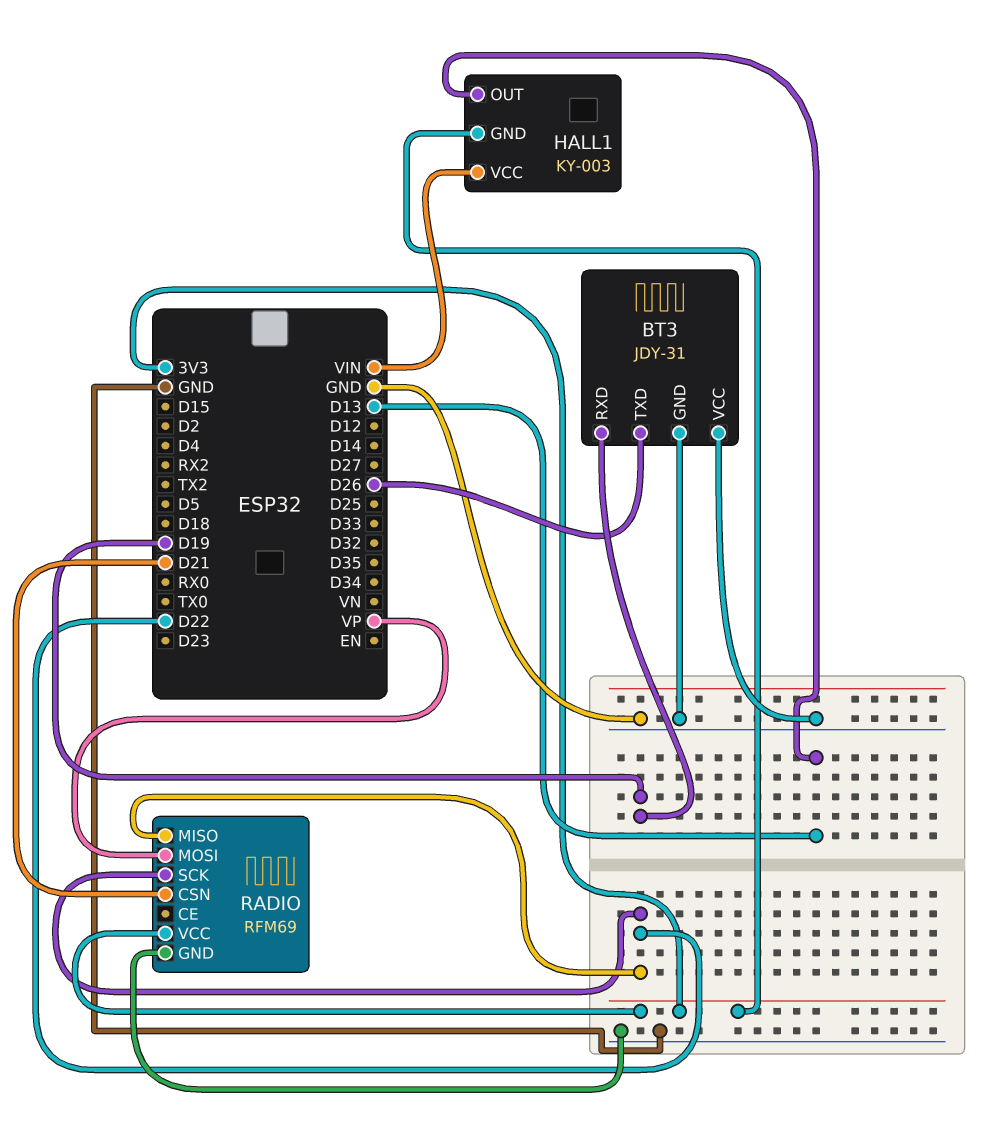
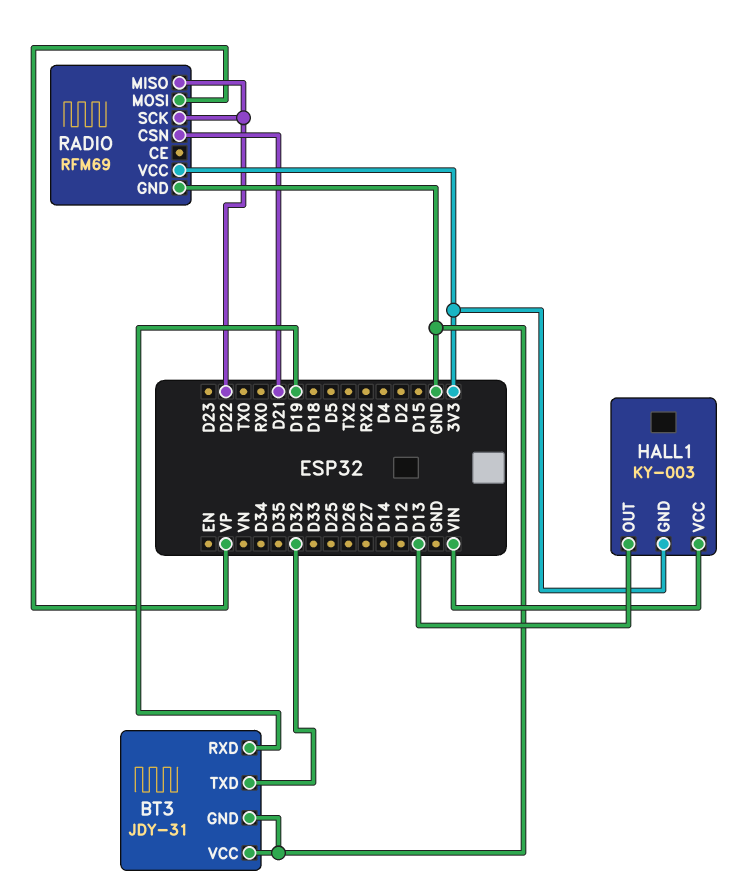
BT3 pin TXD: D26 -> D32

